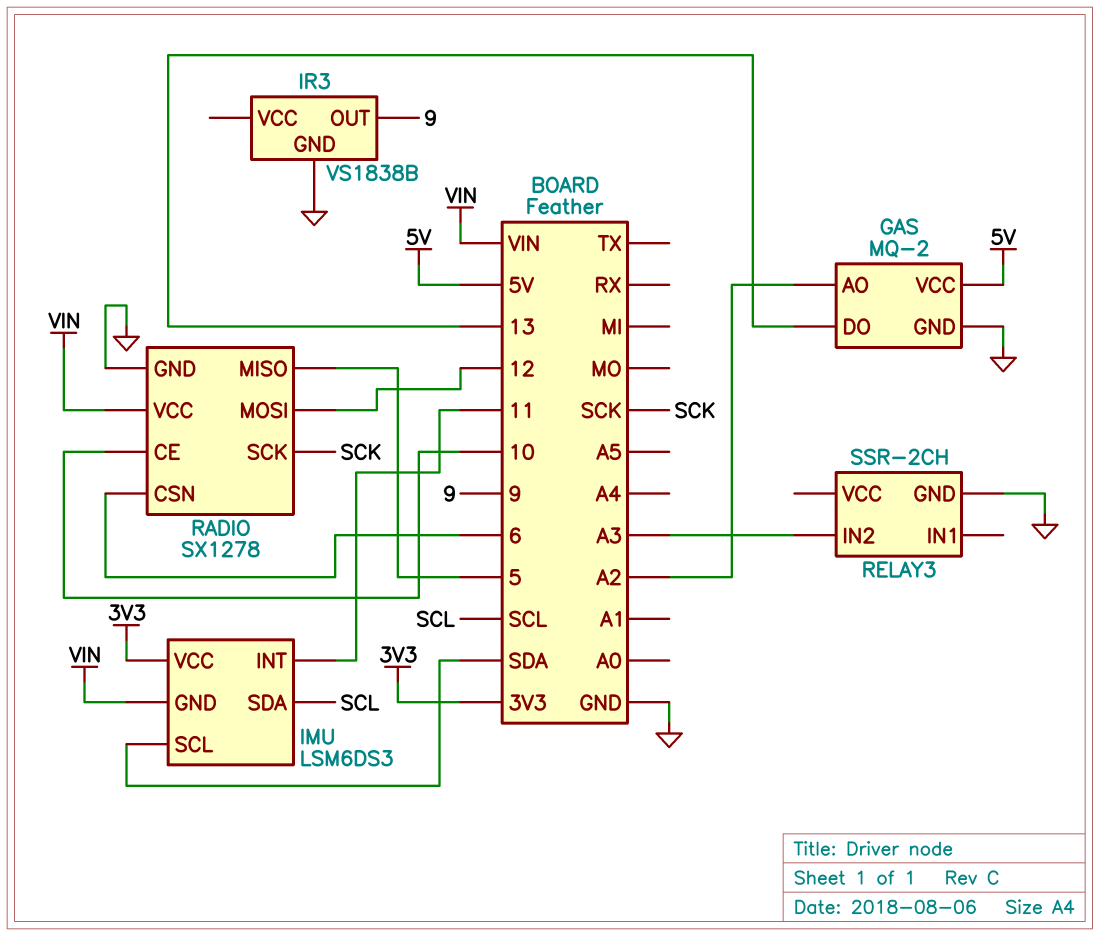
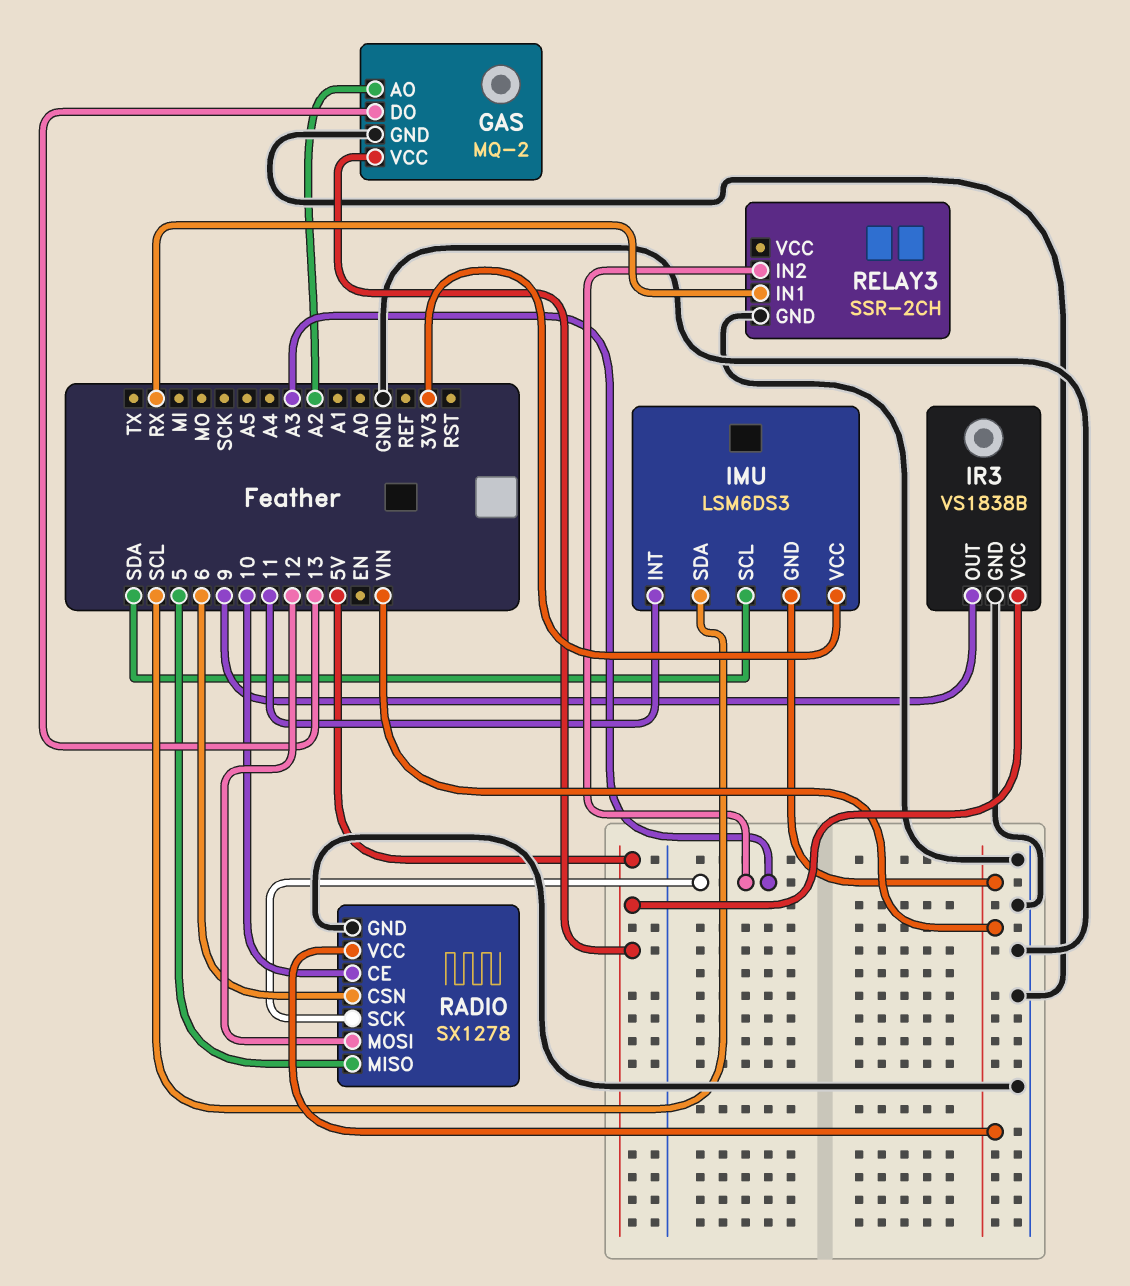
IR3 pin VCC: none -> 5V
RADIO pin SCK: SCK -> A3
RELAY3 pin IN1: none -> RX

